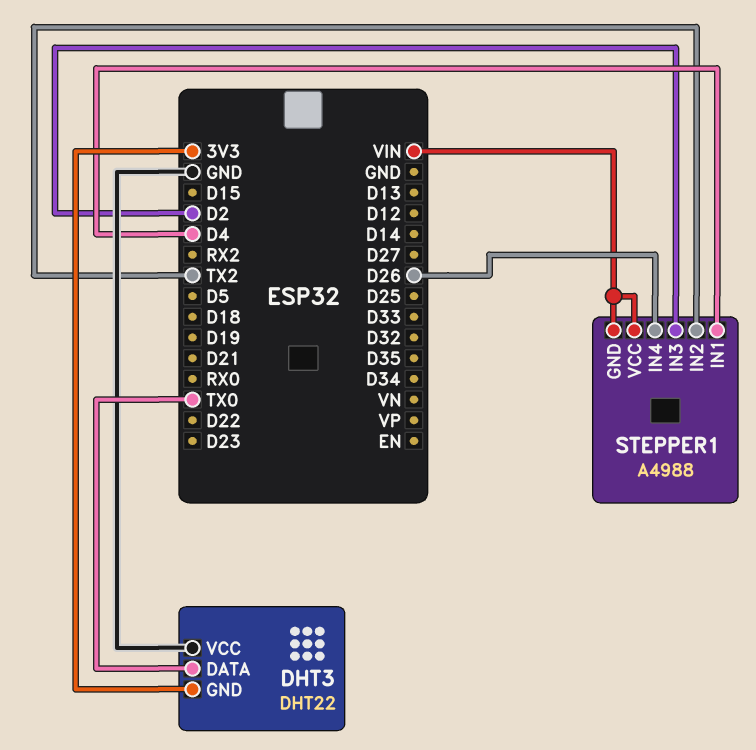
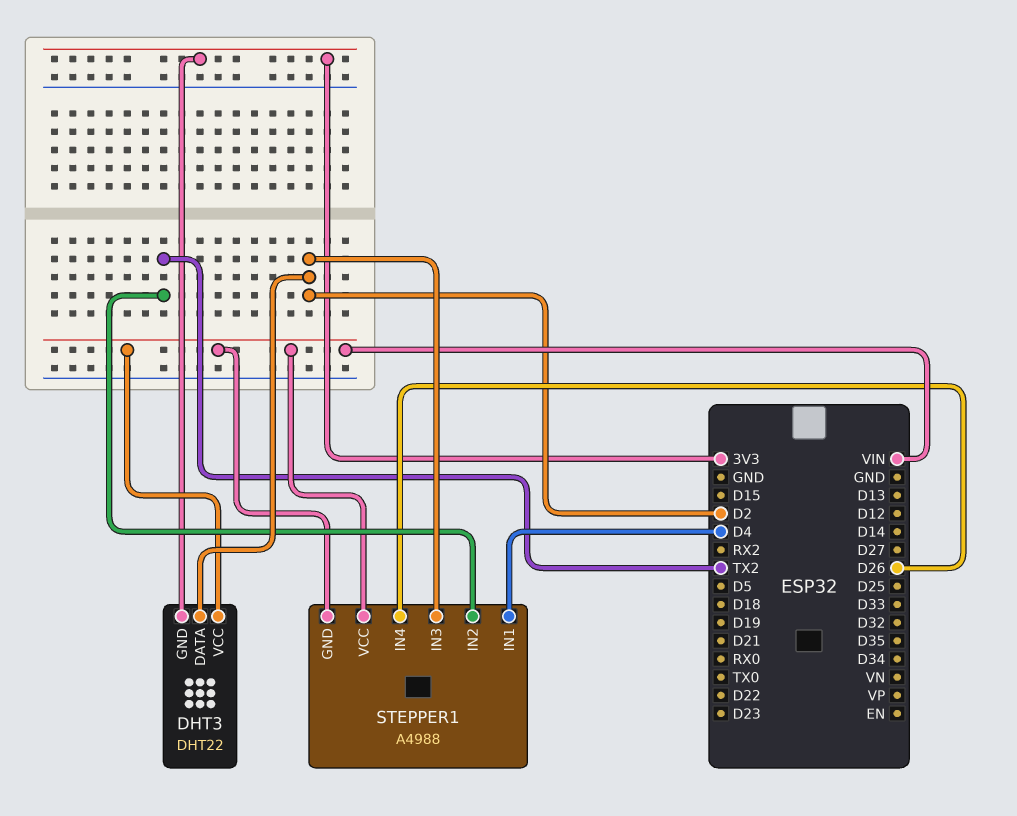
DHT3 pin DATA: TX0 -> D2
DHT3 pin VCC: GND -> VIN

